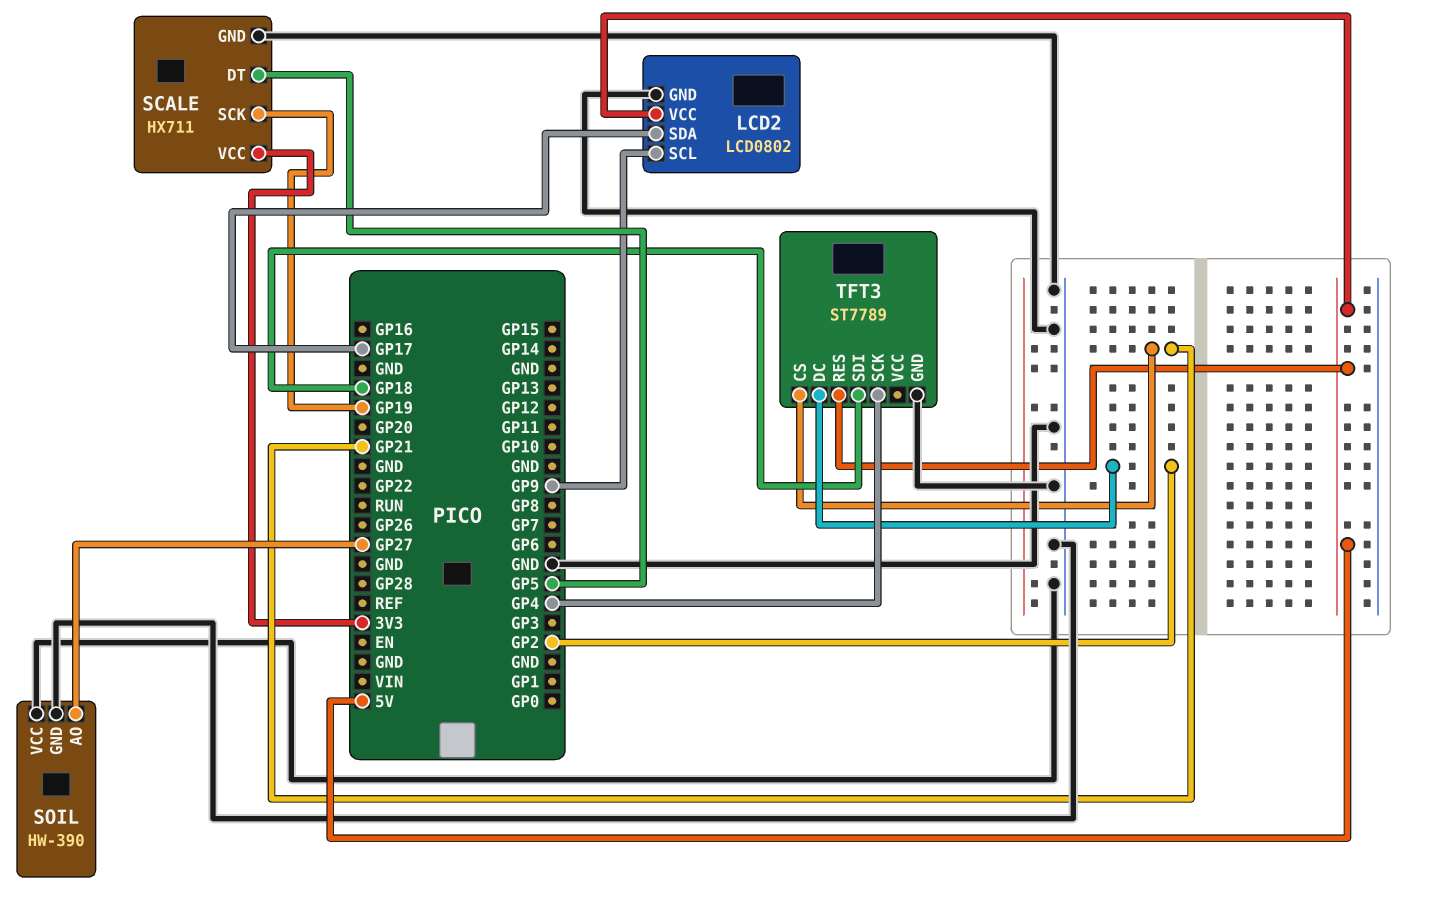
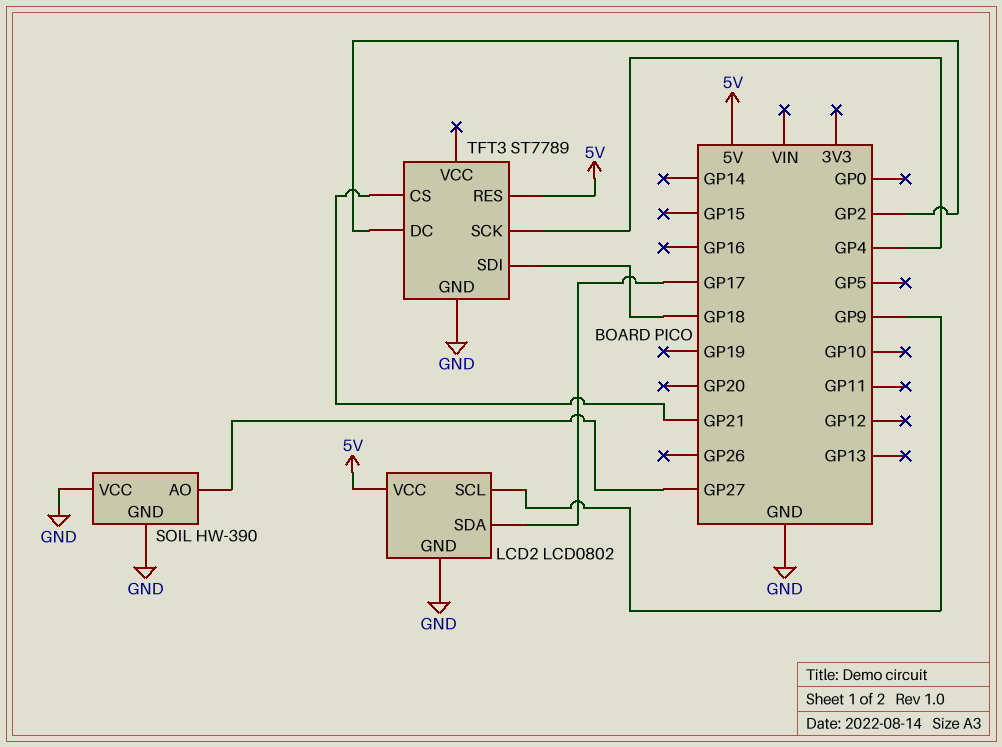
SCALE: HX711 -> none
SCALE pin DT: GP5 -> none
SCALE pin GND: GND -> none
SCALE pin SCK: GP19 -> none
SCALE pin VCC: 3V3 -> none

